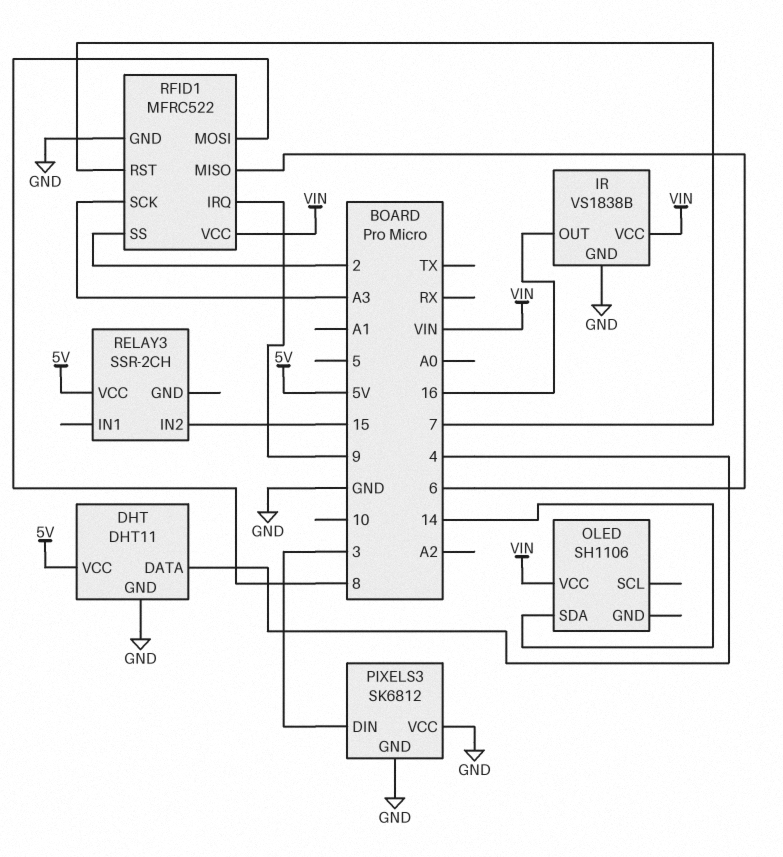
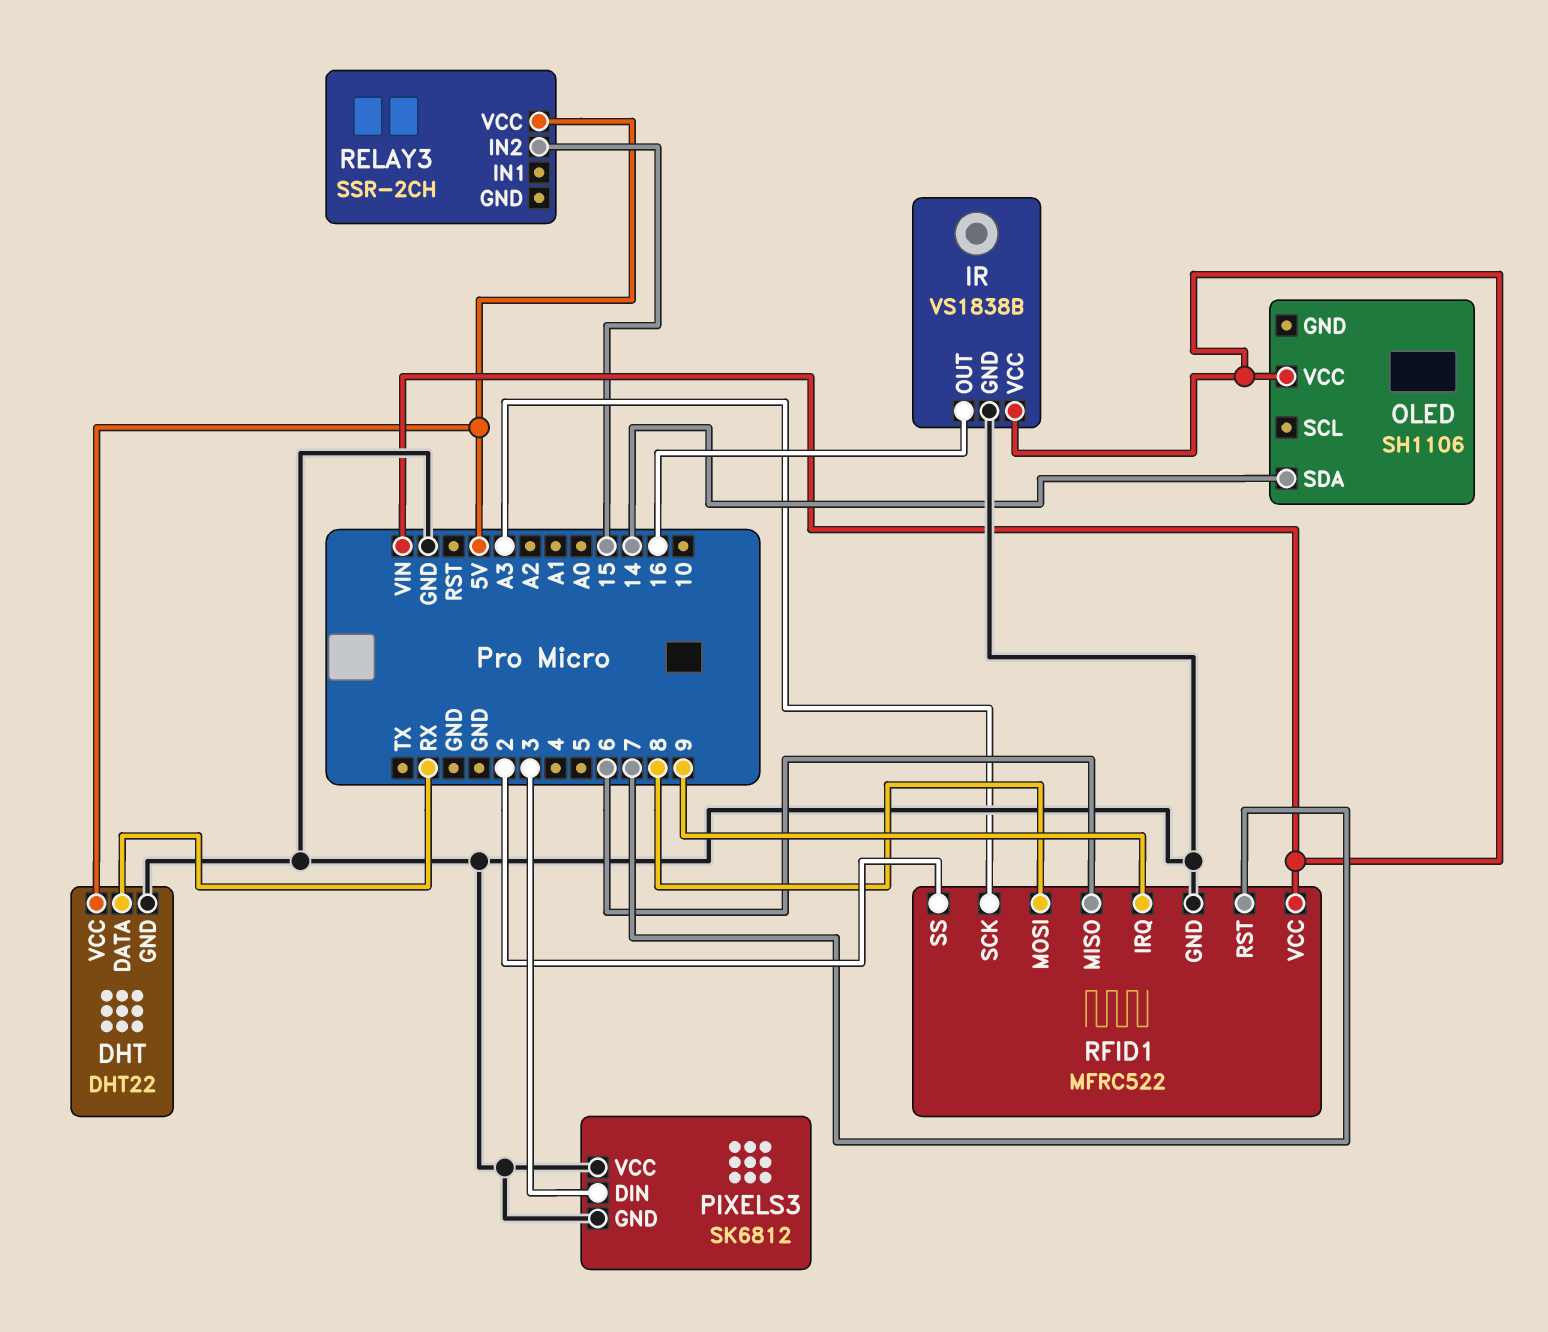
DHT: DHT11 -> DHT22
DHT pin DATA: 4 -> RX

